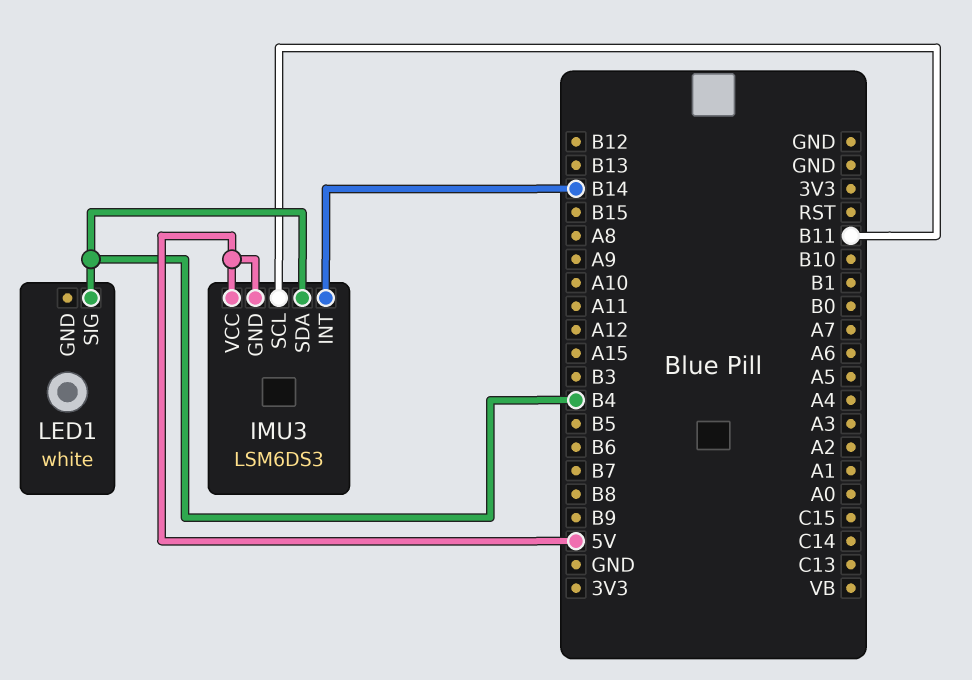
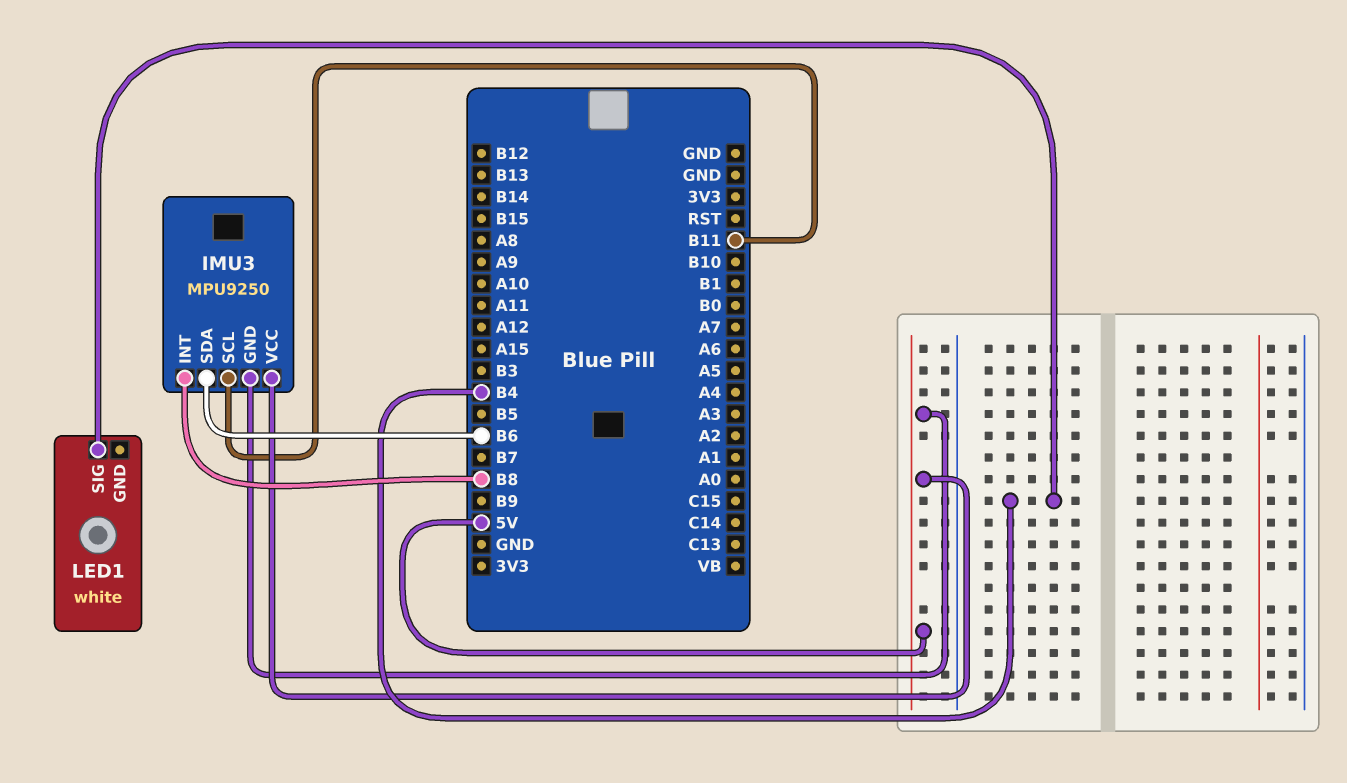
IMU3: LSM6DS3 -> MPU9250
IMU3 pin INT: B14 -> B8
IMU3 pin SDA: B4 -> B6

